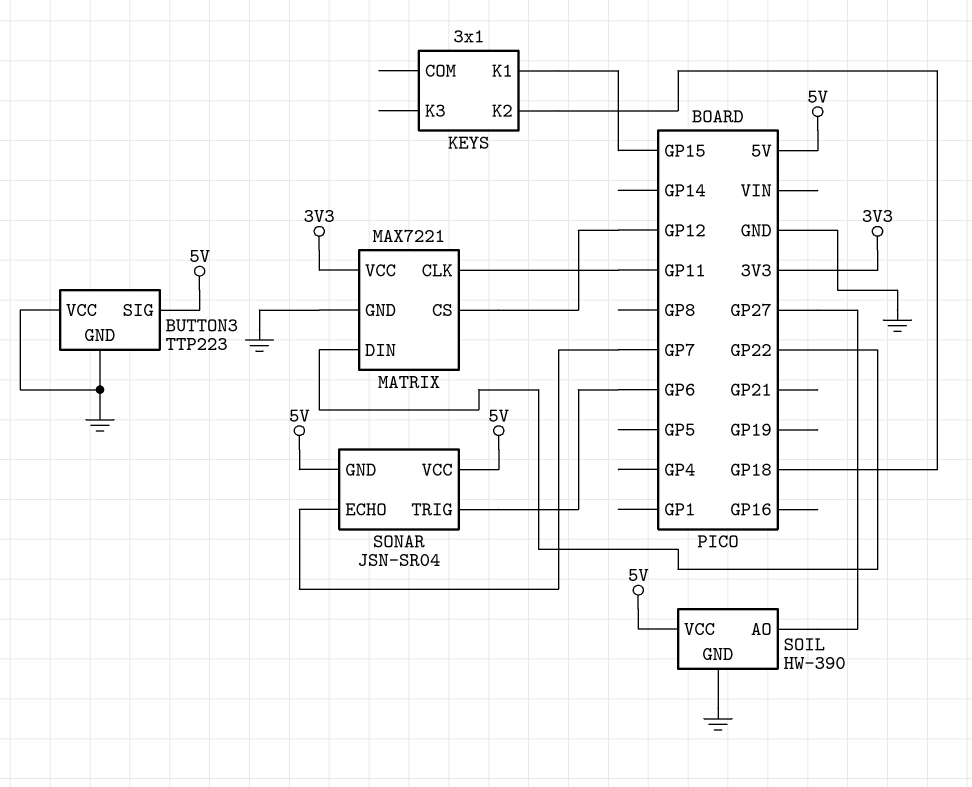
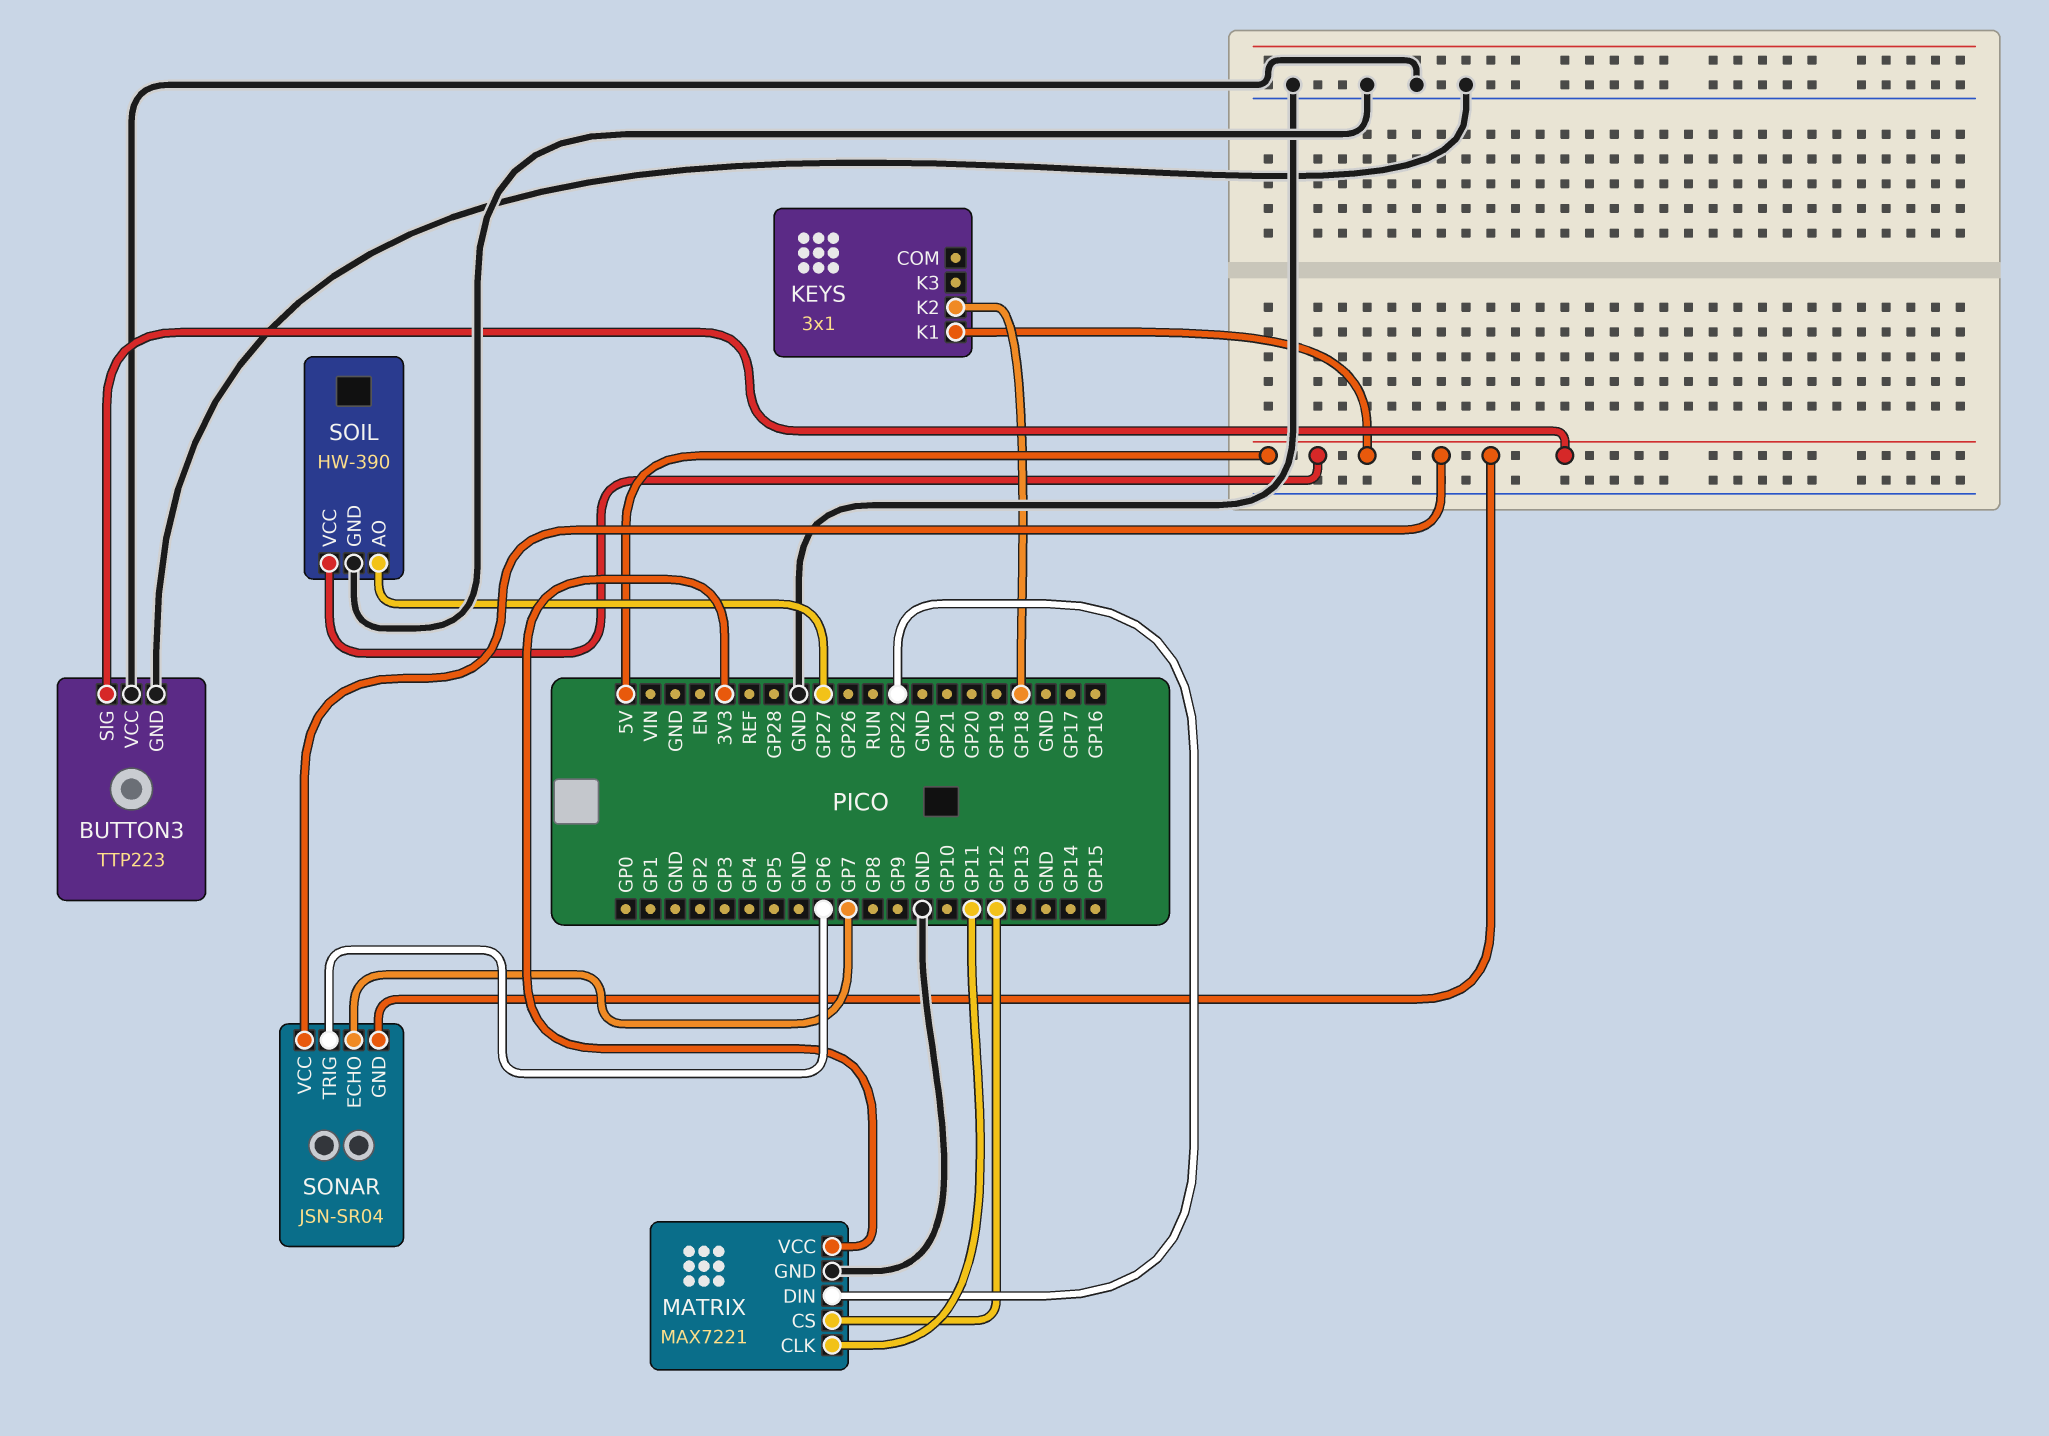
KEYS pin K1: GP15 -> 5V

